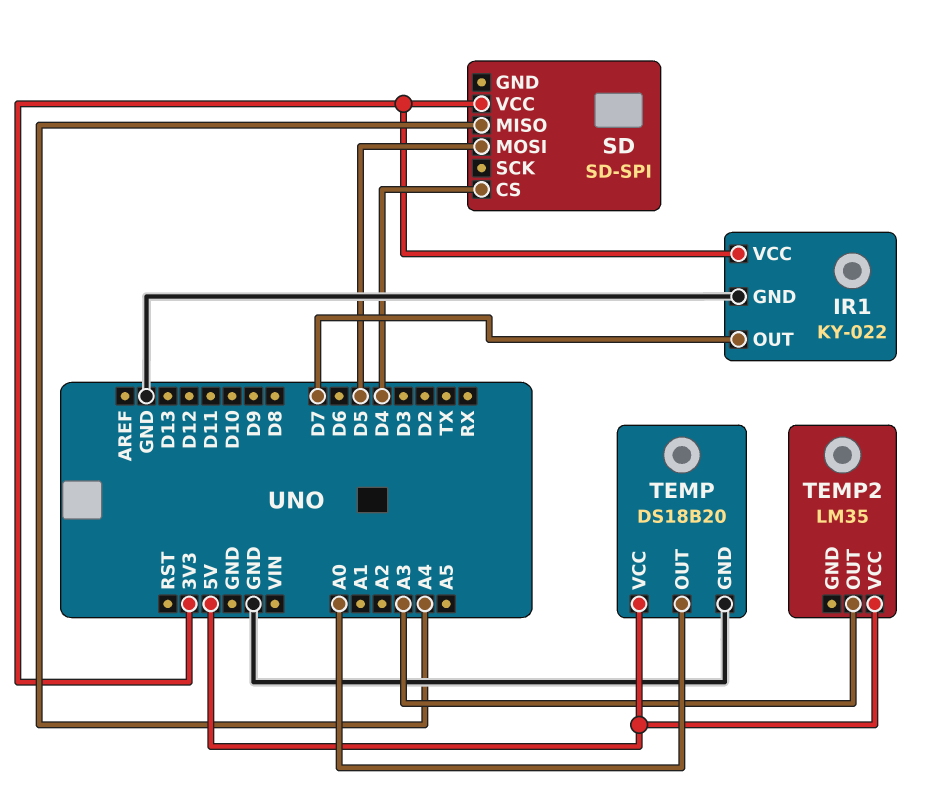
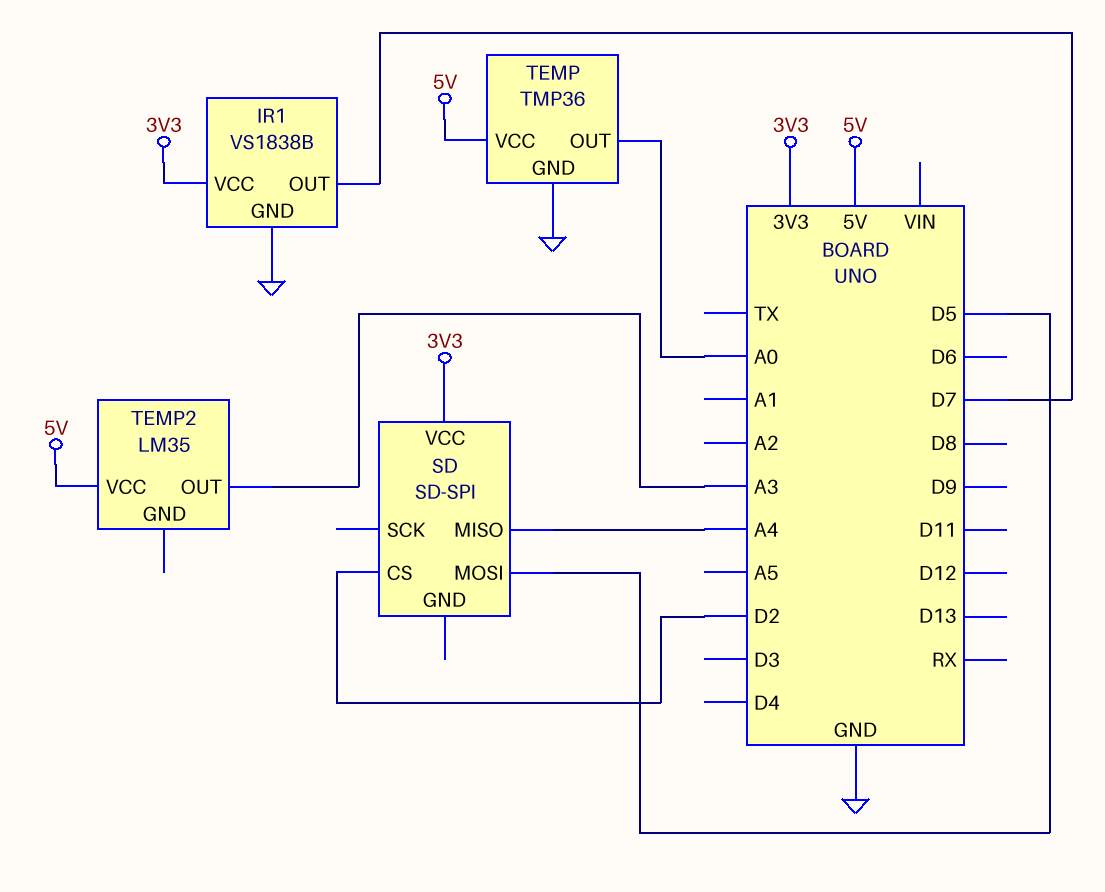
IR1: KY-022 -> VS1838B
SD pin CS: D4 -> D2
TEMP: DS18B20 -> TMP36

